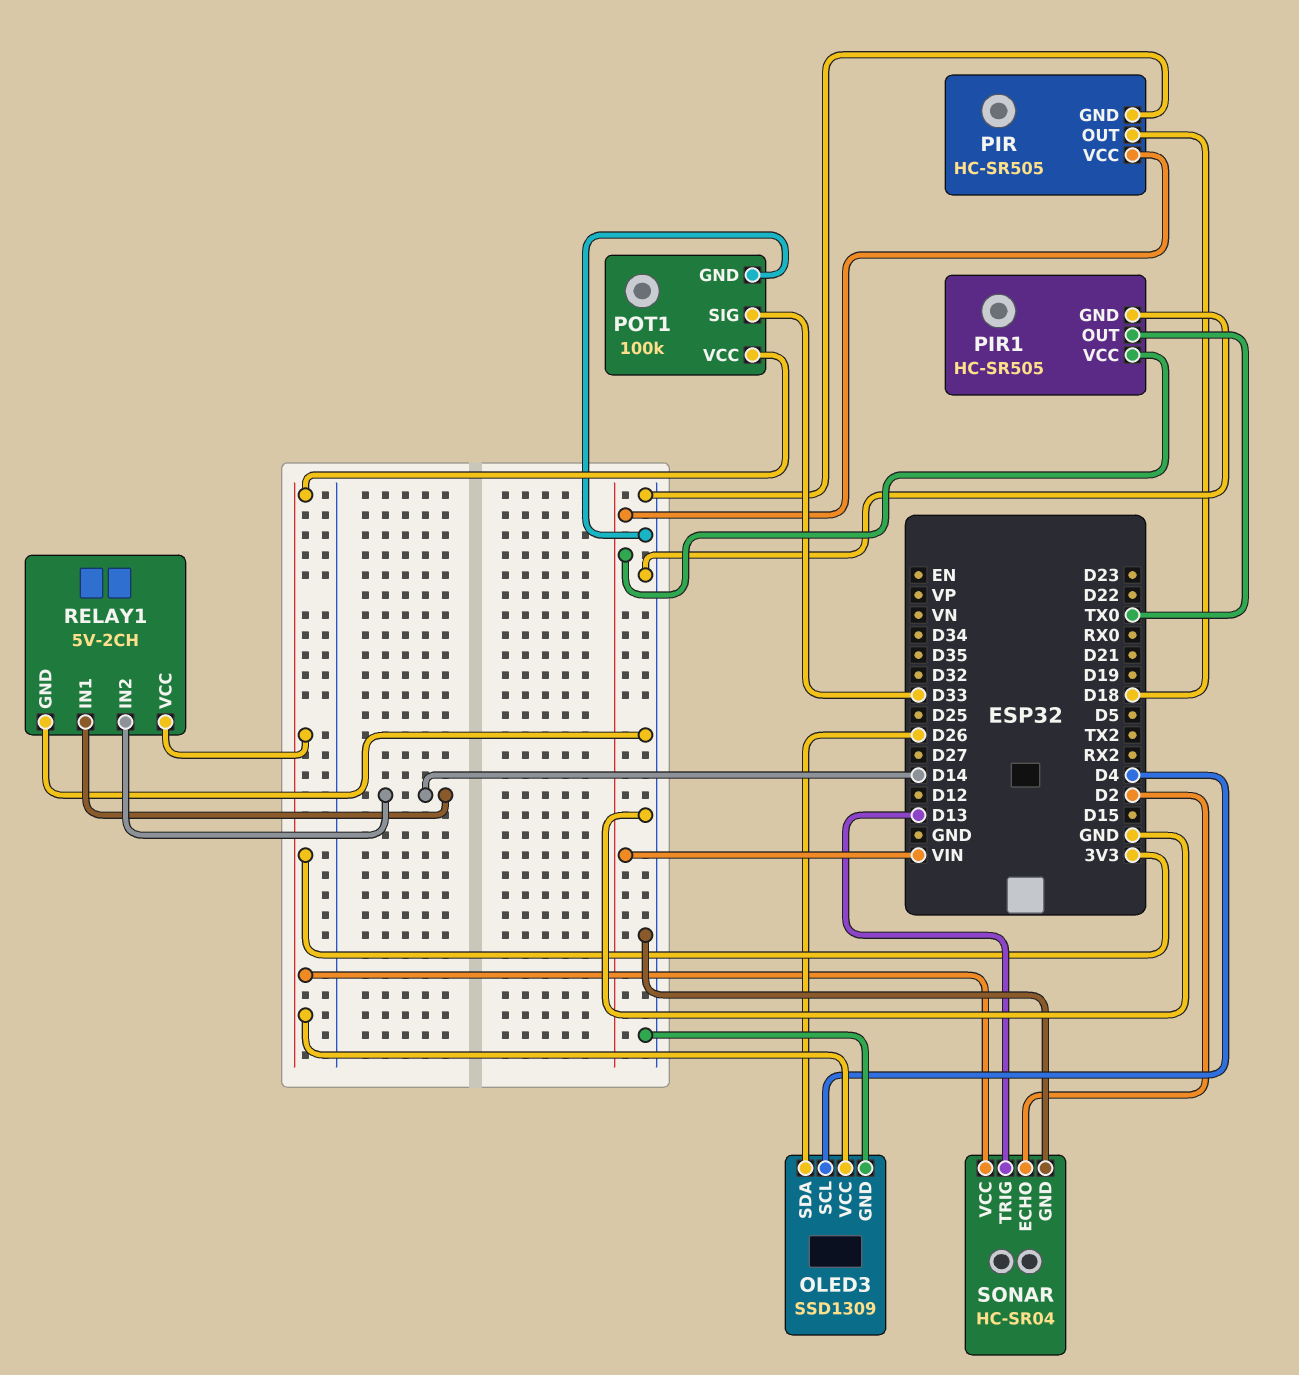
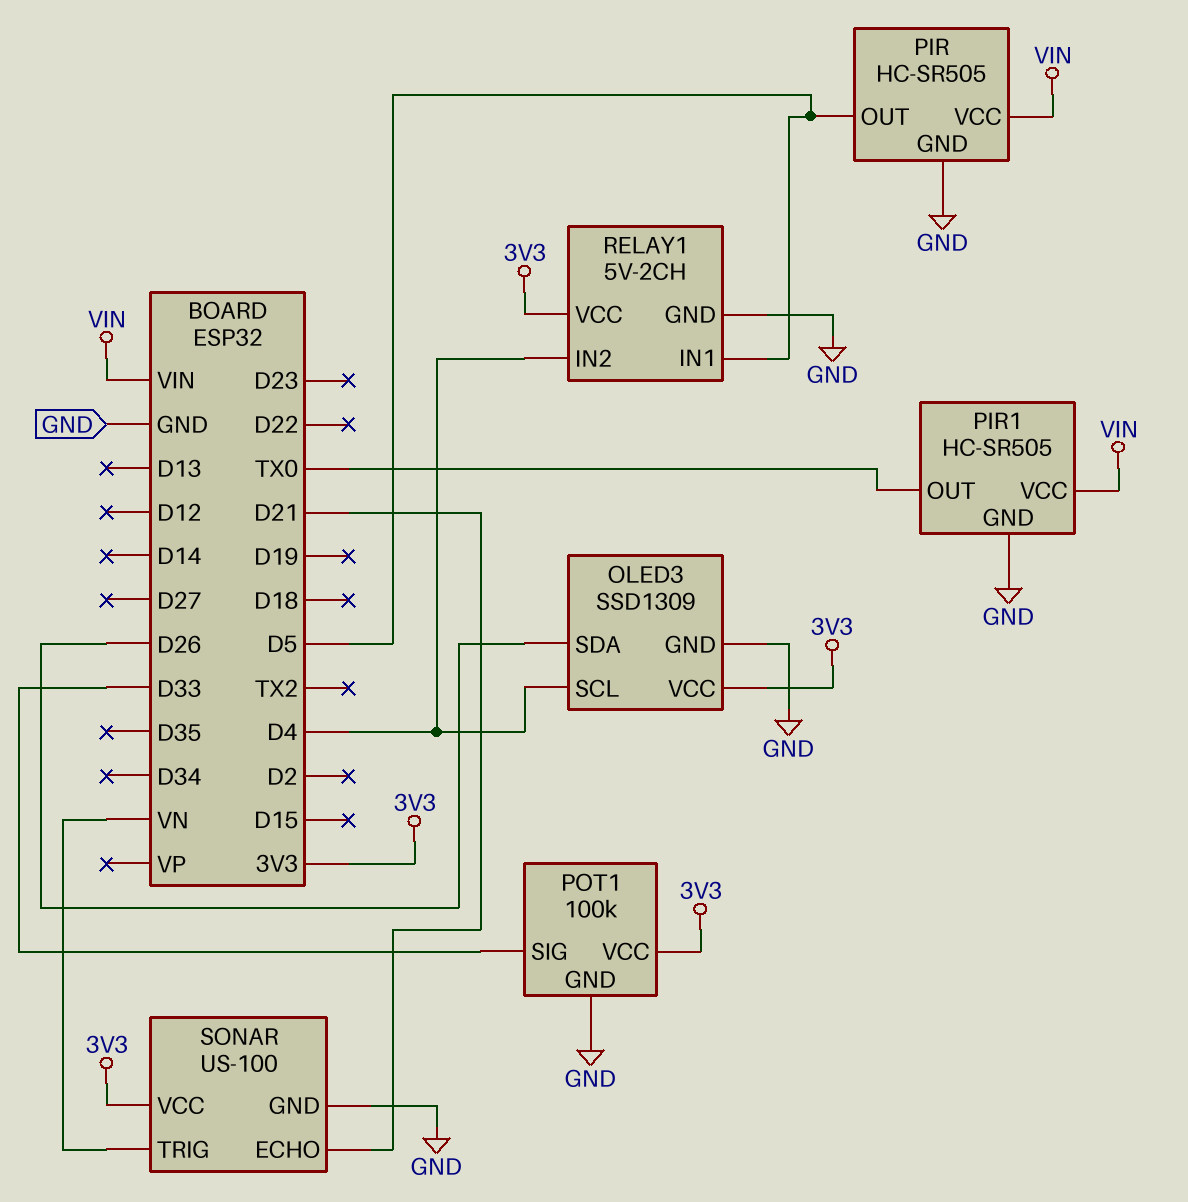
PIR pin OUT: D18 -> D5
RELAY1 pin IN1: D14 -> D5
RELAY1 pin IN2: D14 -> D4
SONAR: HC-SR04 -> US-100
SONAR pin ECHO: D2 -> D21
SONAR pin TRIG: D13 -> VN

